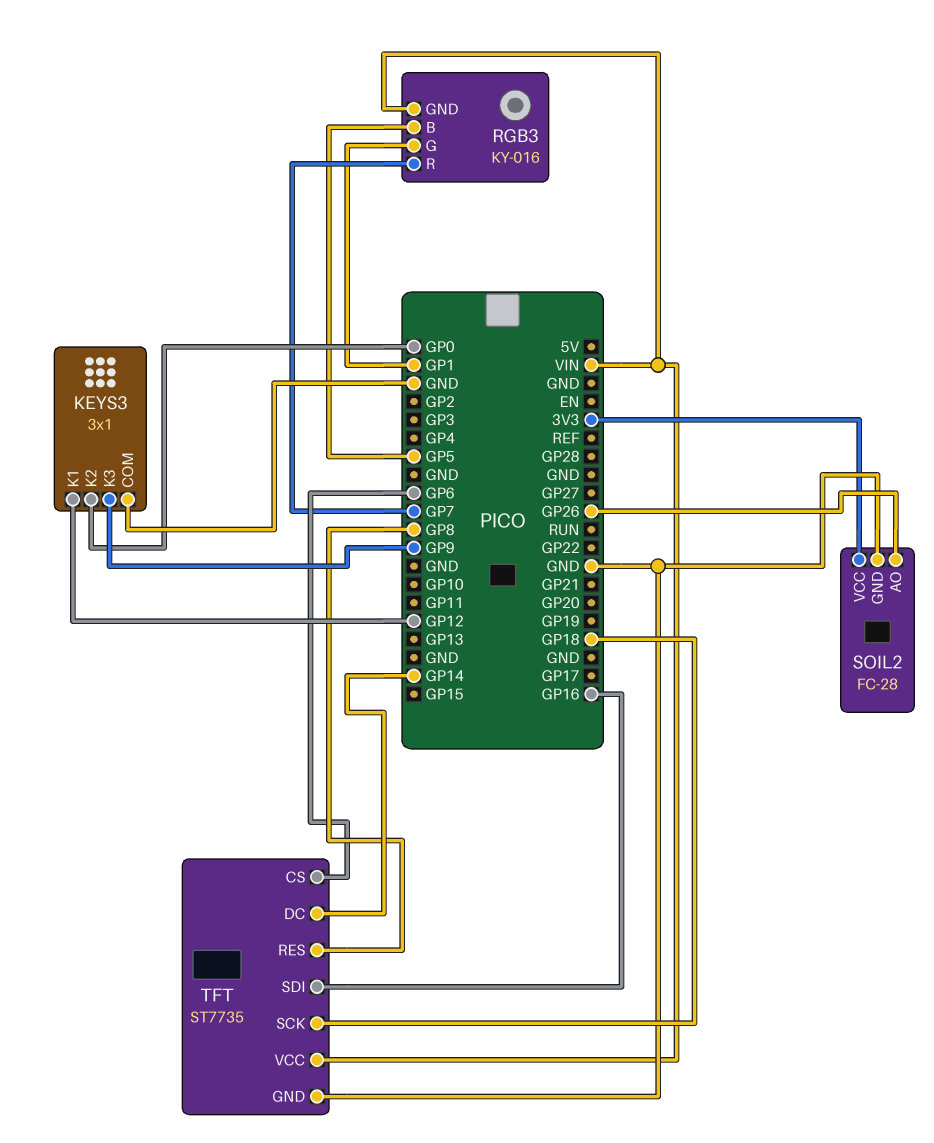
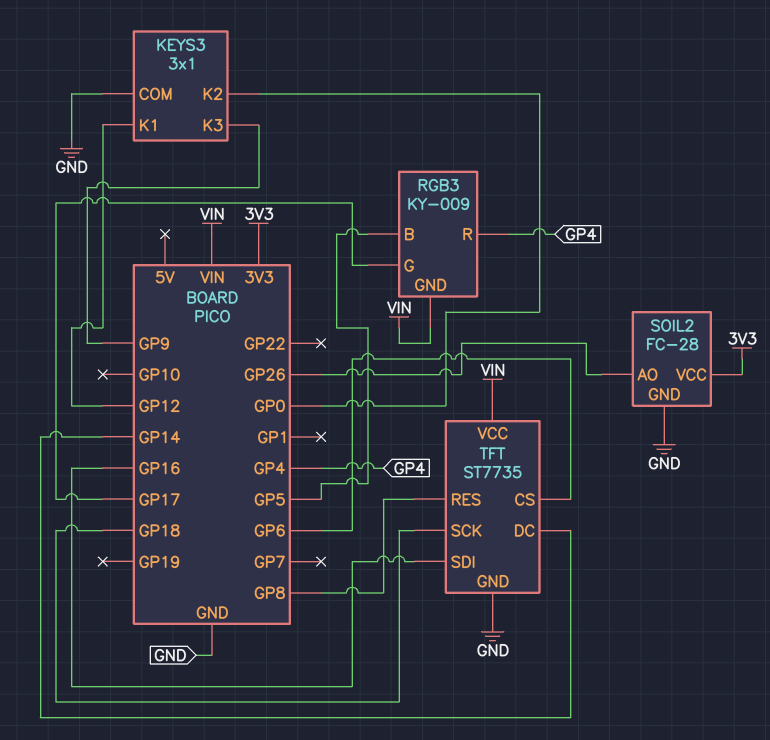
RGB3: KY-016 -> KY-009
RGB3 pin G: GP1 -> GP17
RGB3 pin R: GP7 -> GP4

